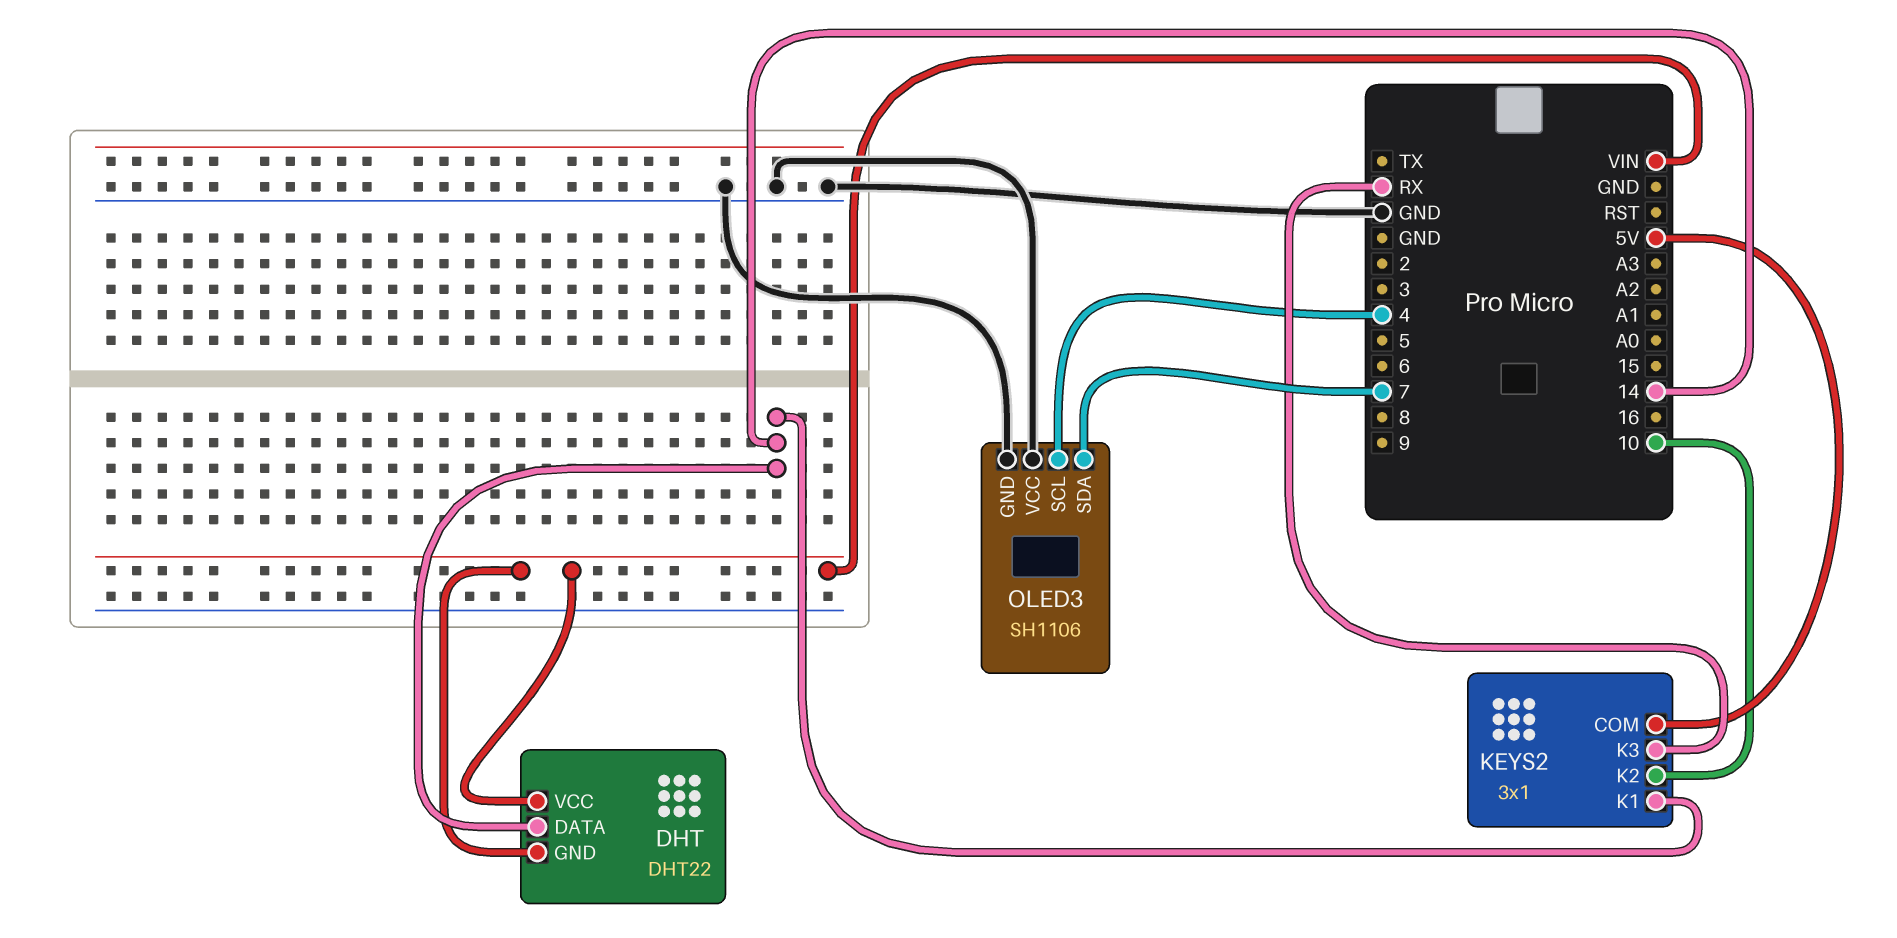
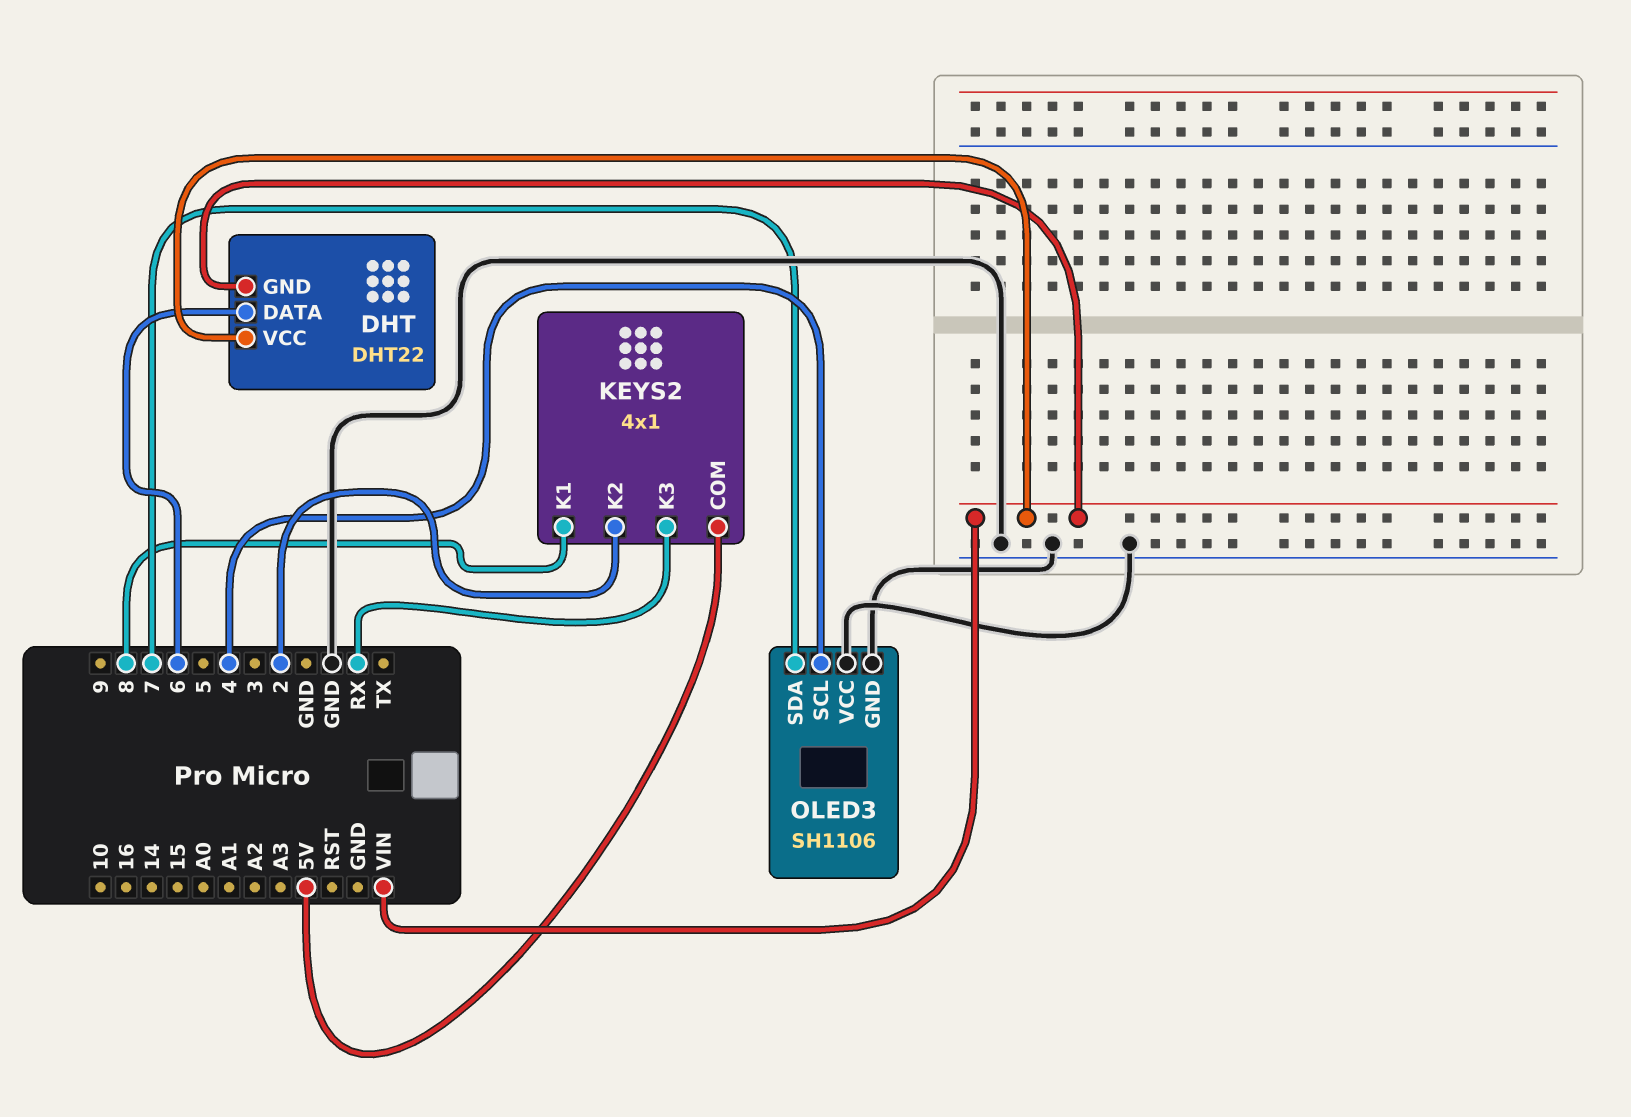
DHT pin DATA: 14 -> 6
KEYS2: 3x1 -> 4x1
KEYS2 pin K1: 14 -> 8
KEYS2 pin K2: 10 -> 2

